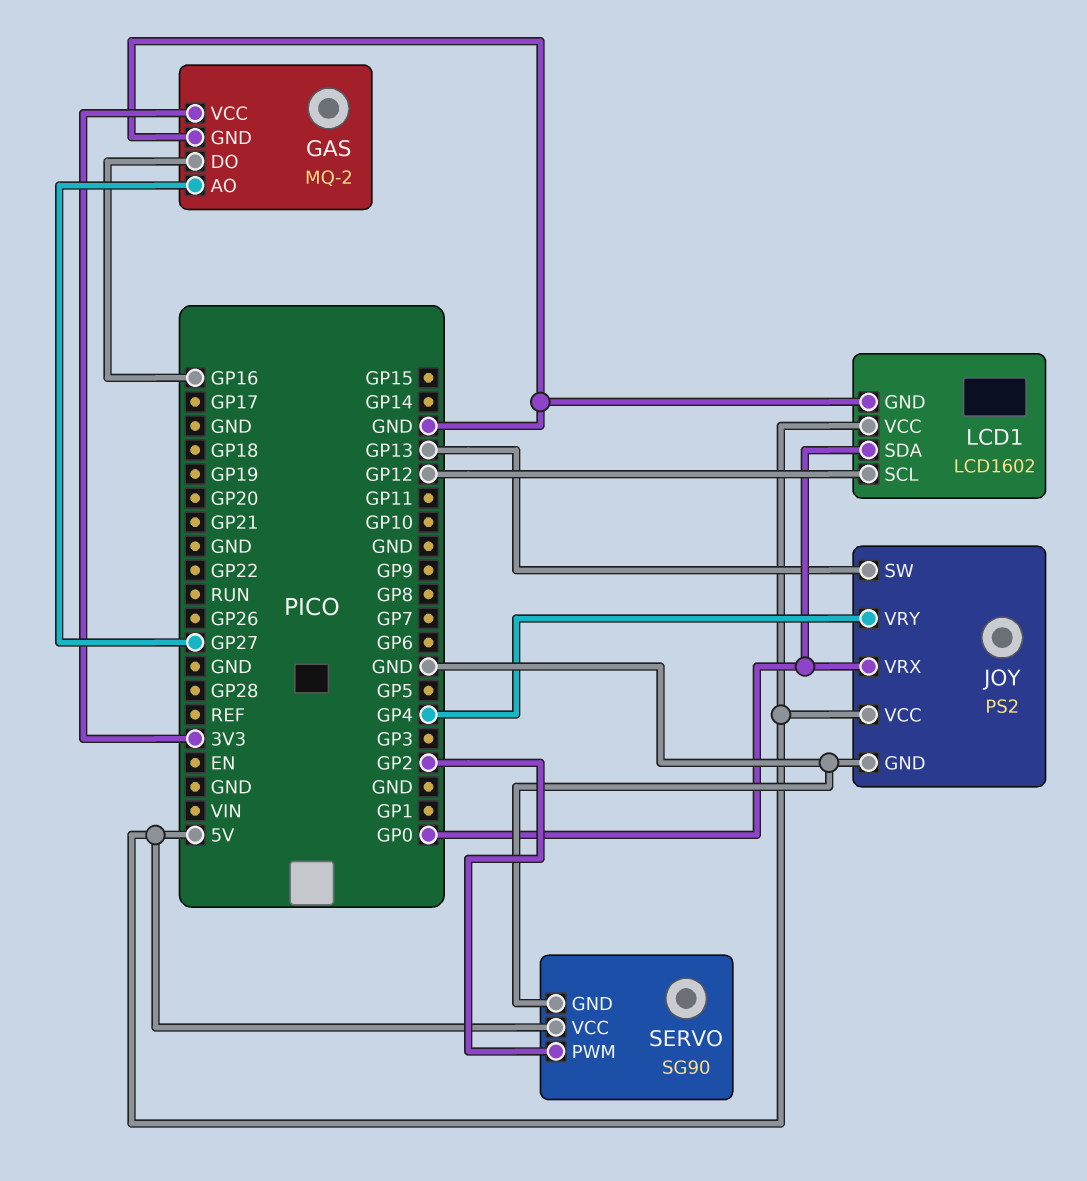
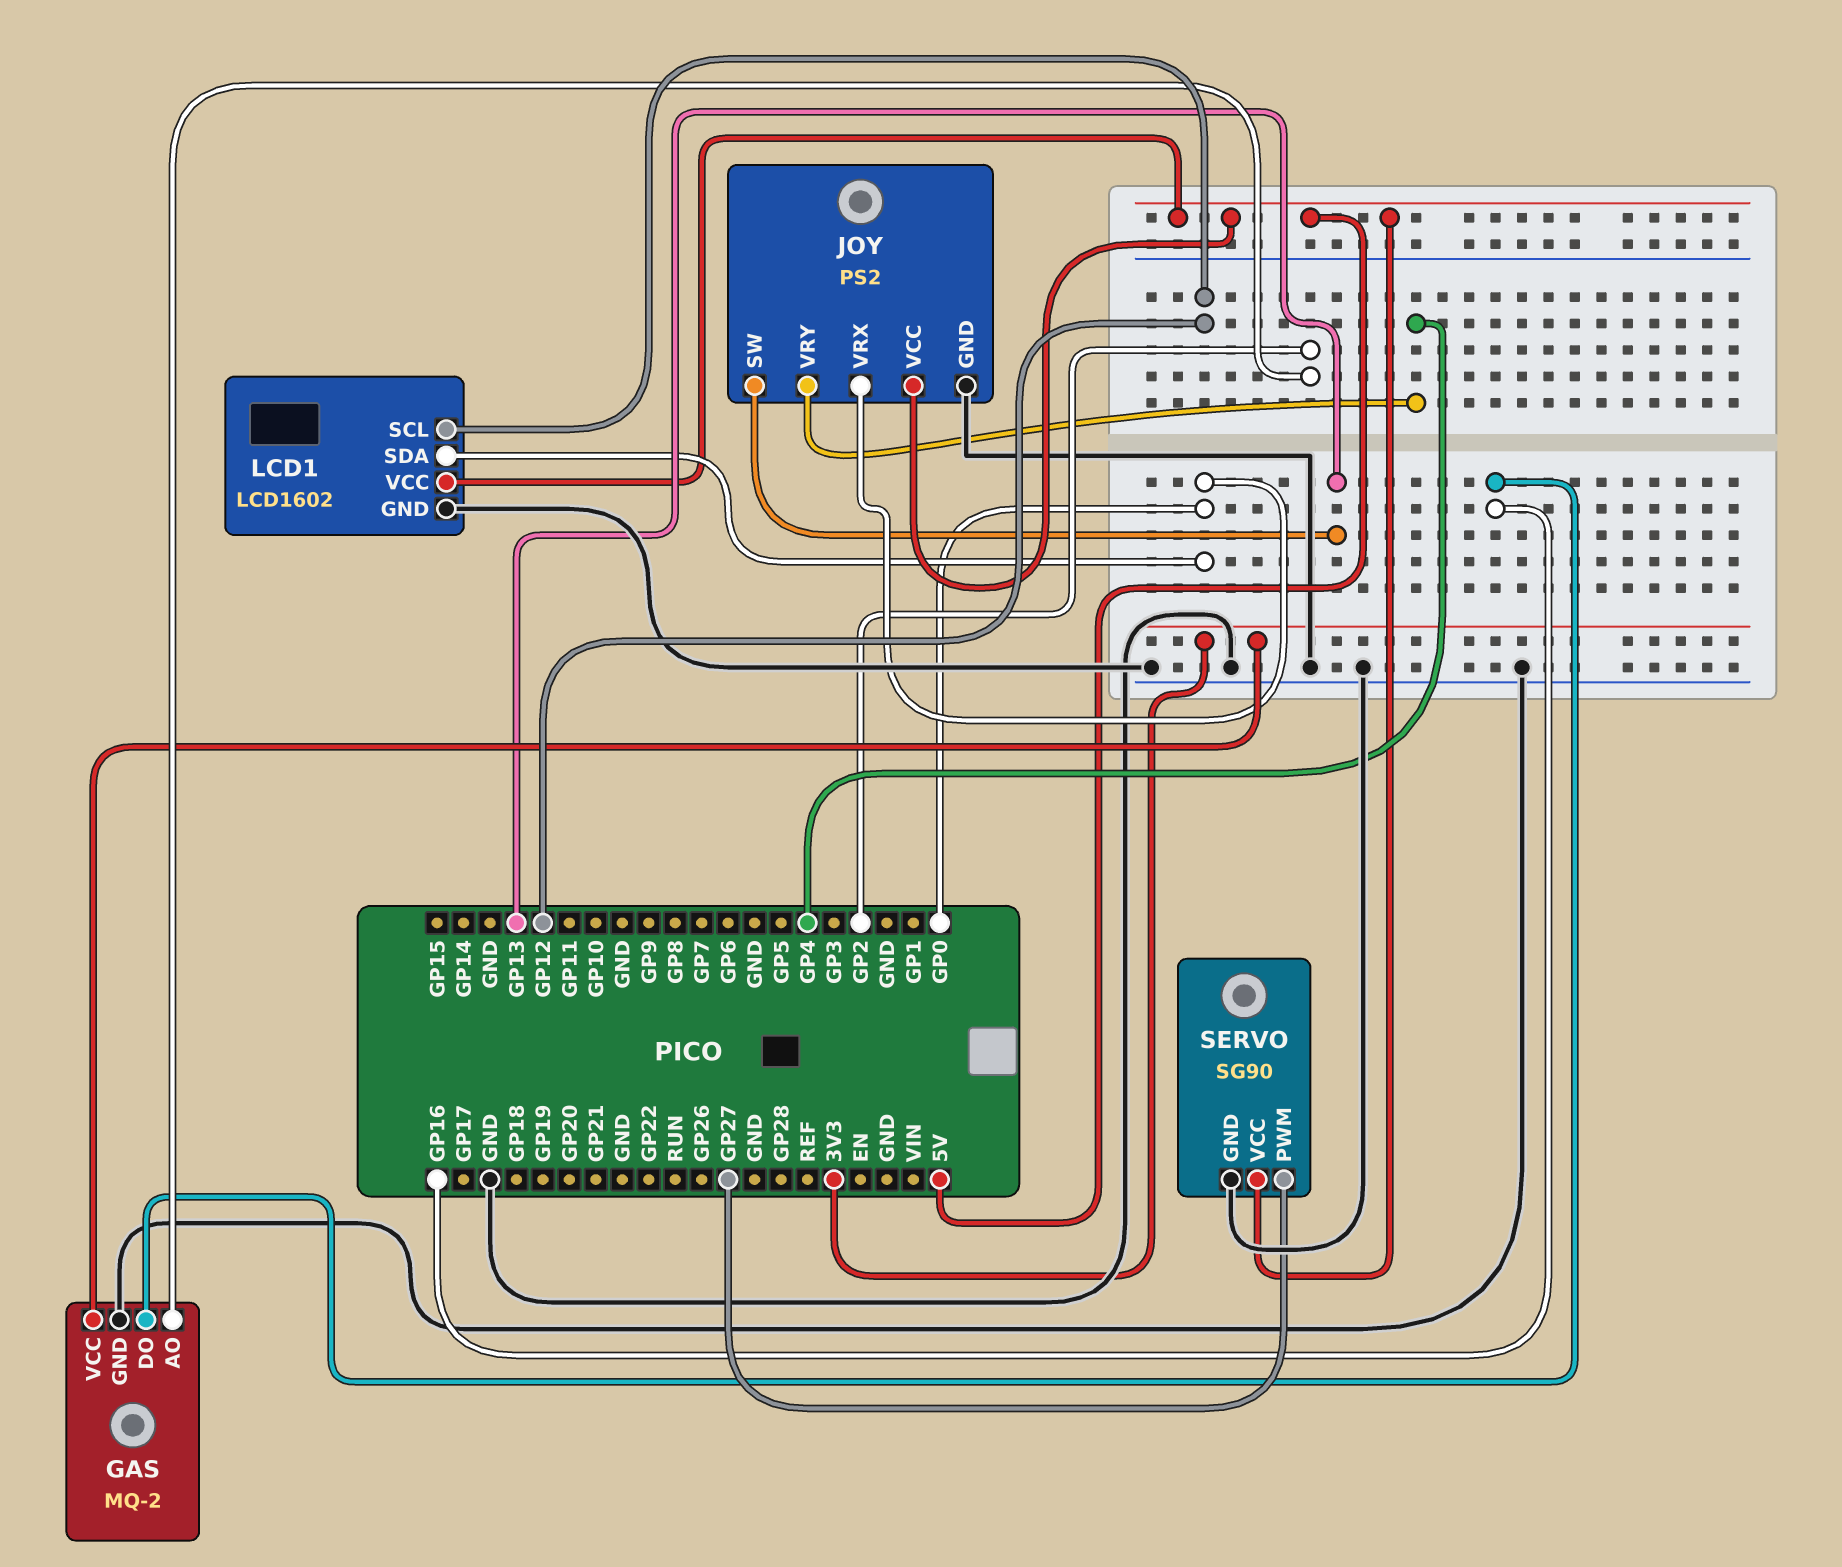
GAS pin AO: GP27 -> GP2
SERVO pin PWM: GP2 -> GP27

